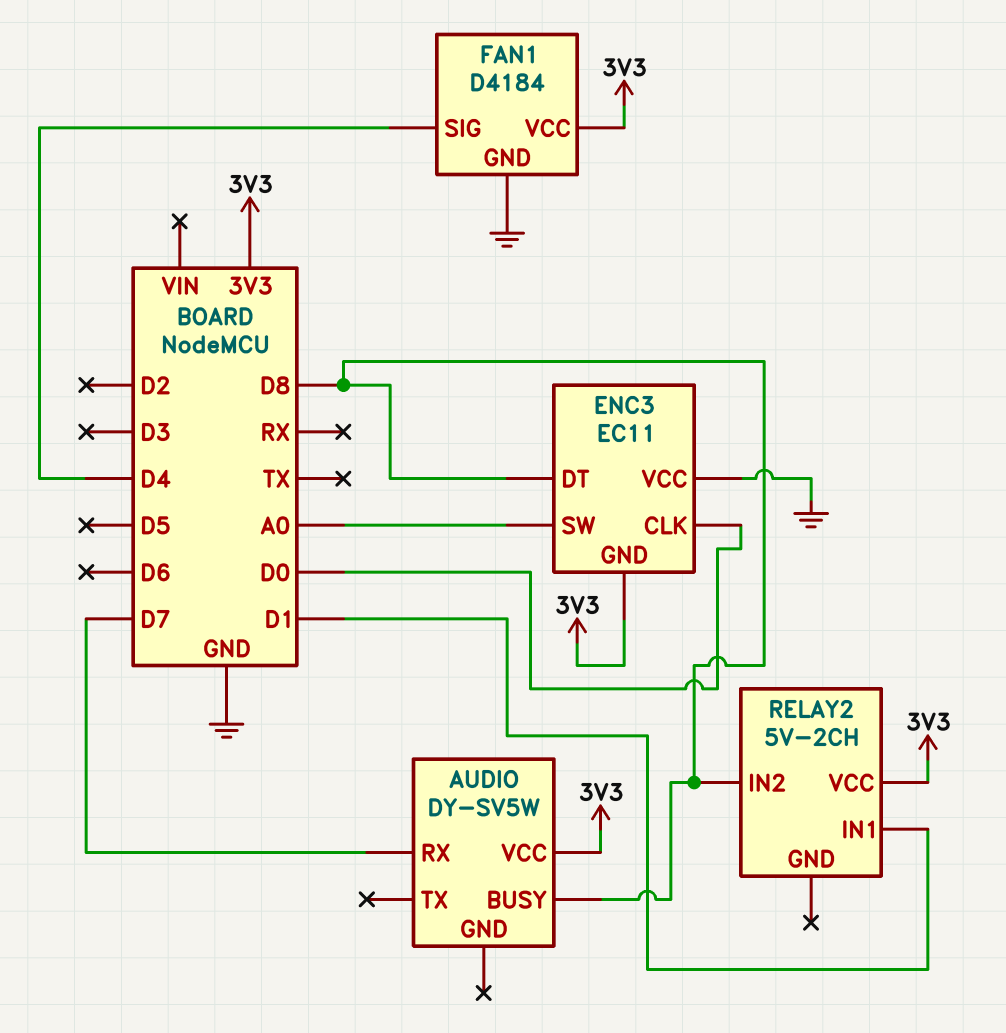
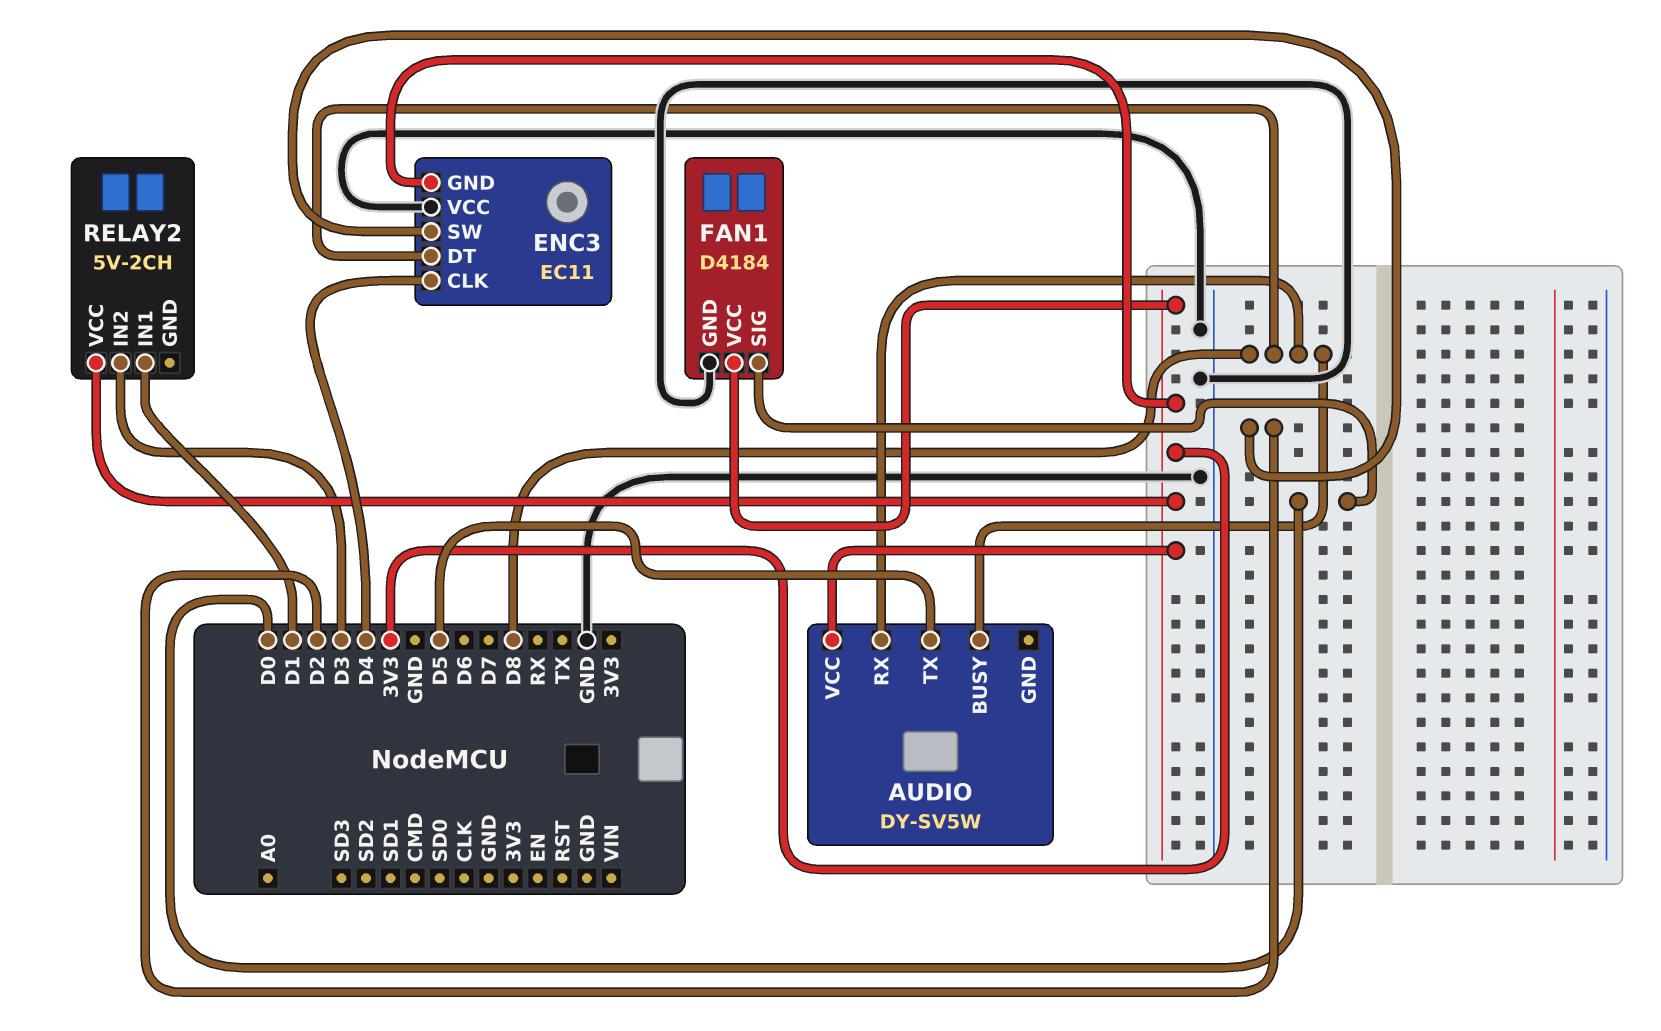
AUDIO pin RX: D7 -> D8
AUDIO pin TX: none -> D5
ENC3 pin CLK: D0 -> D4
ENC3 pin SW: A0 -> D2
FAN1 pin SIG: D4 -> D0
RELAY2 pin IN2: D8 -> D3

